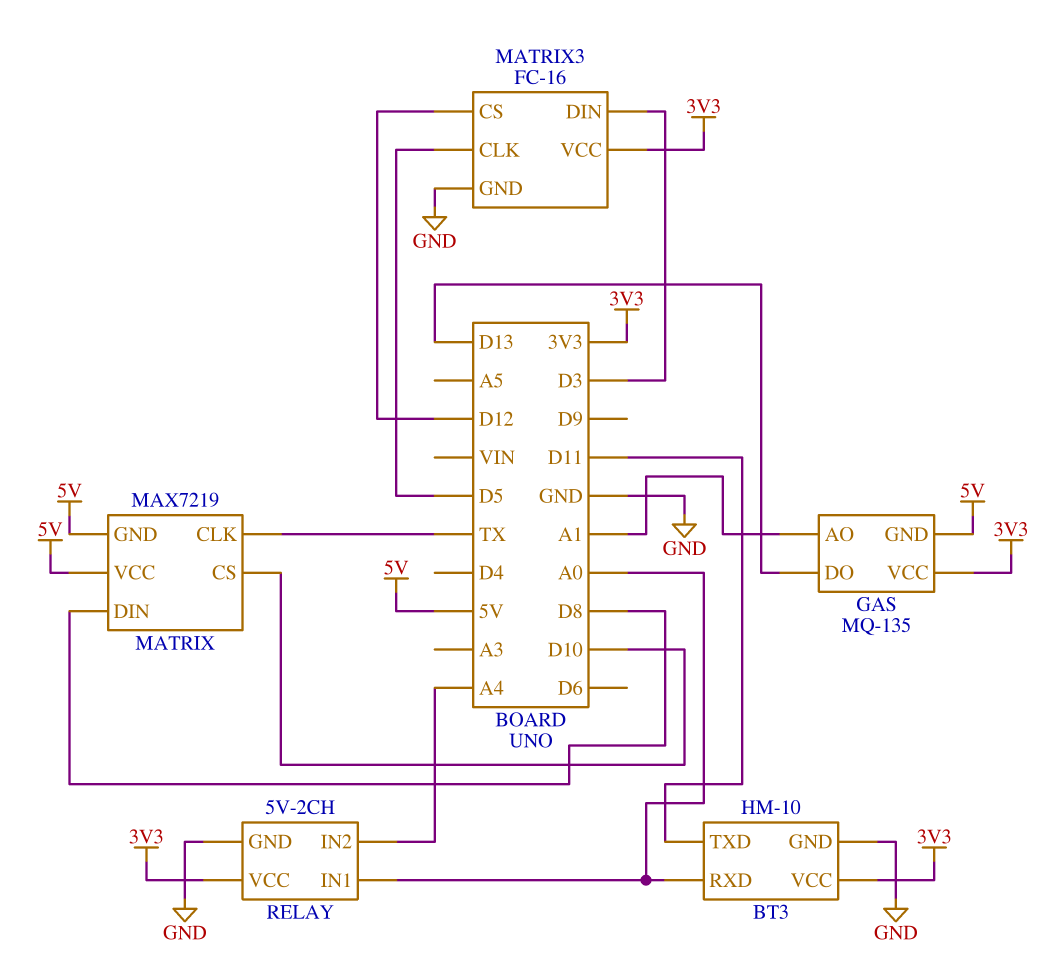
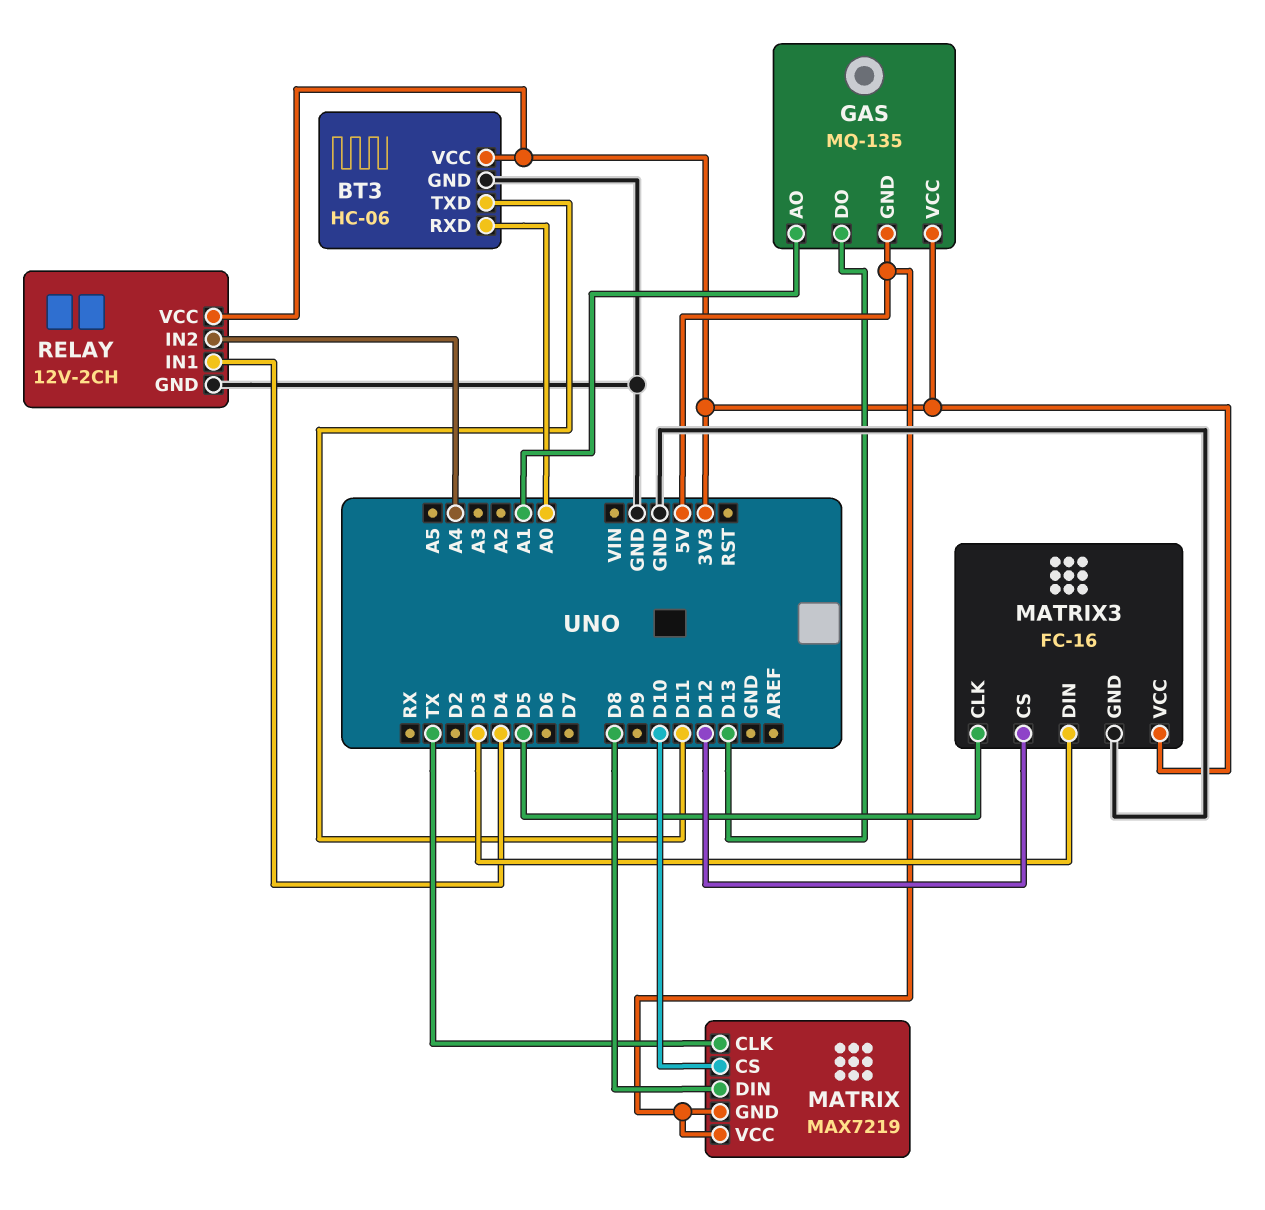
BT3: HM-10 -> HC-06
RELAY: 5V-2CH -> 12V-2CH
RELAY pin IN1: A0 -> D4

